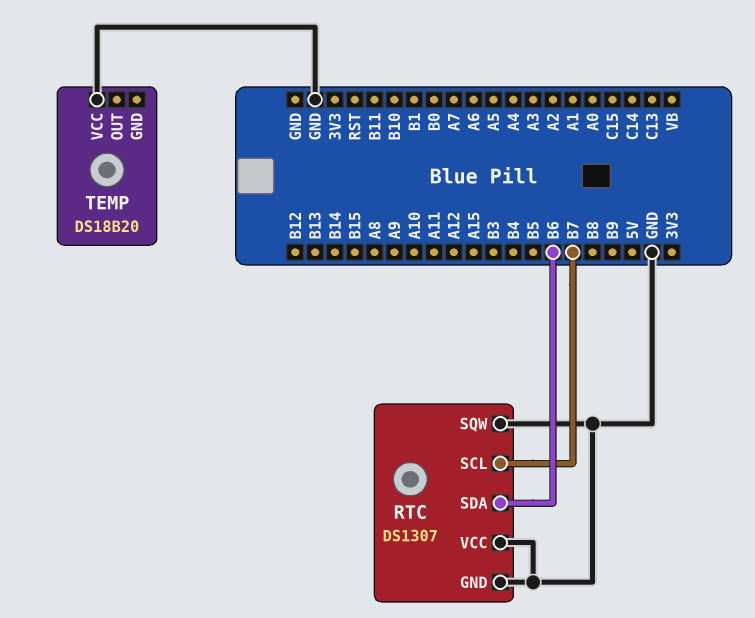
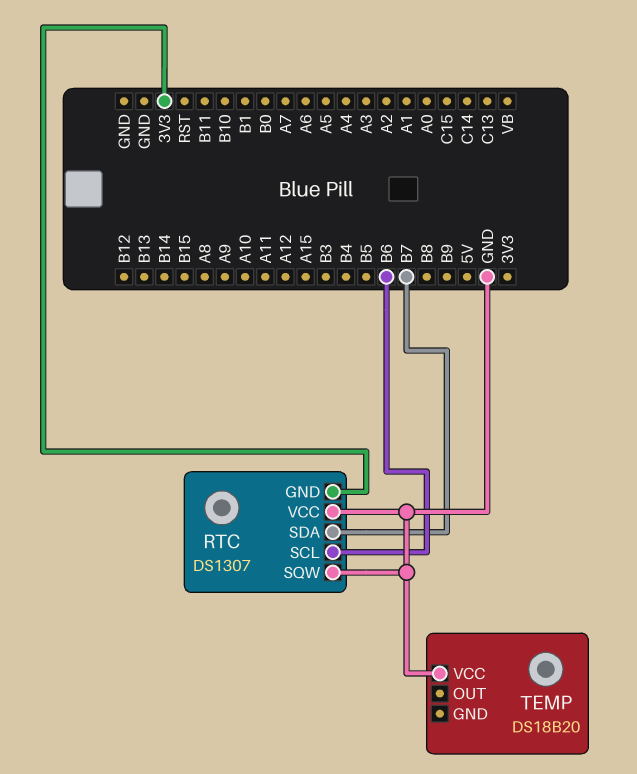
RTC pin GND: GND -> 3V3
RTC pin SCL: B7 -> B6
RTC pin SDA: B6 -> B7

